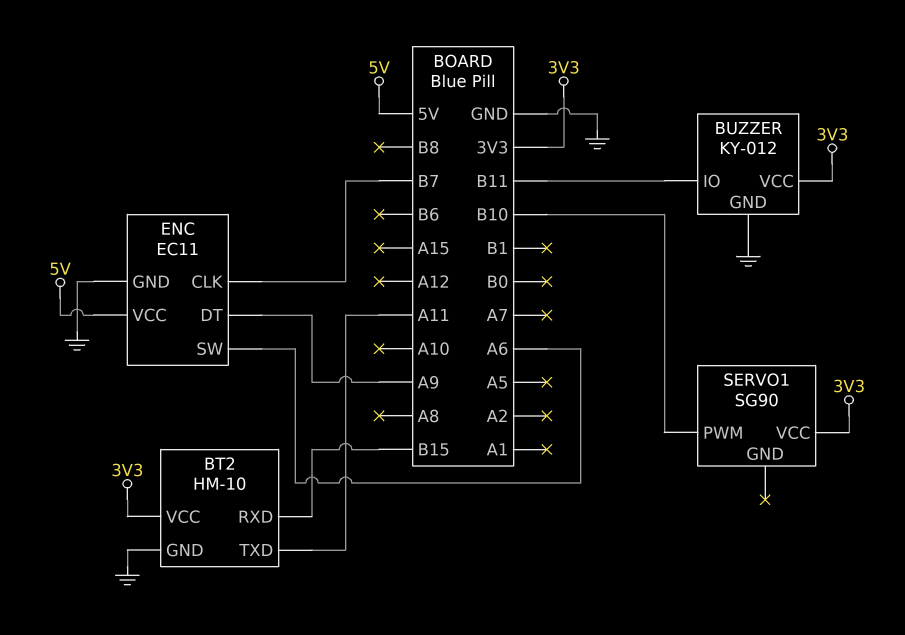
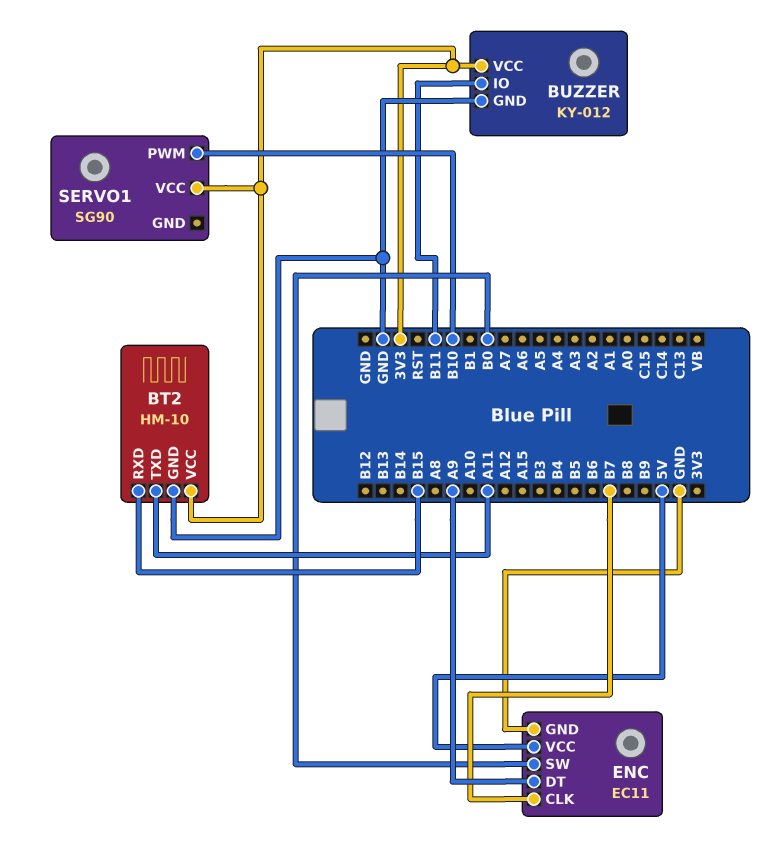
ENC pin SW: A6 -> B0

